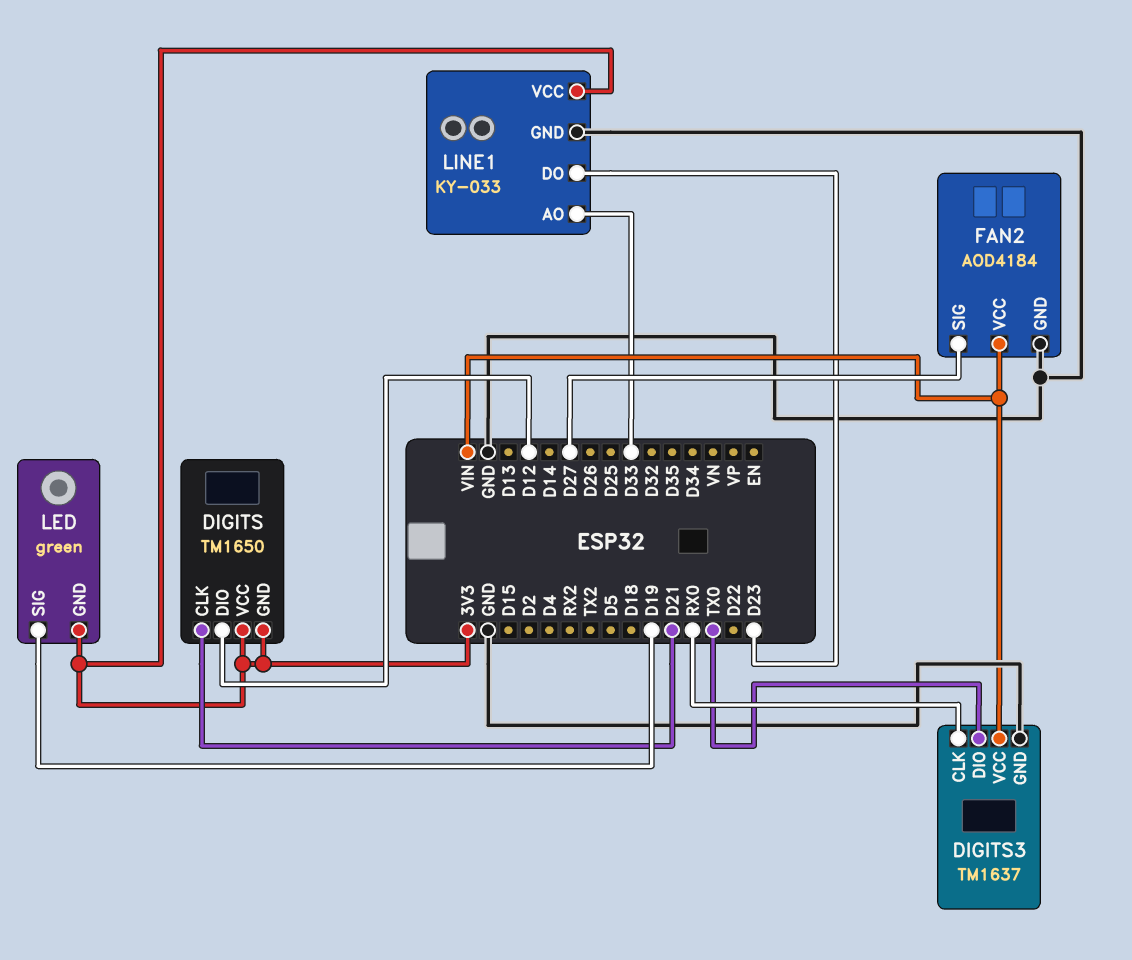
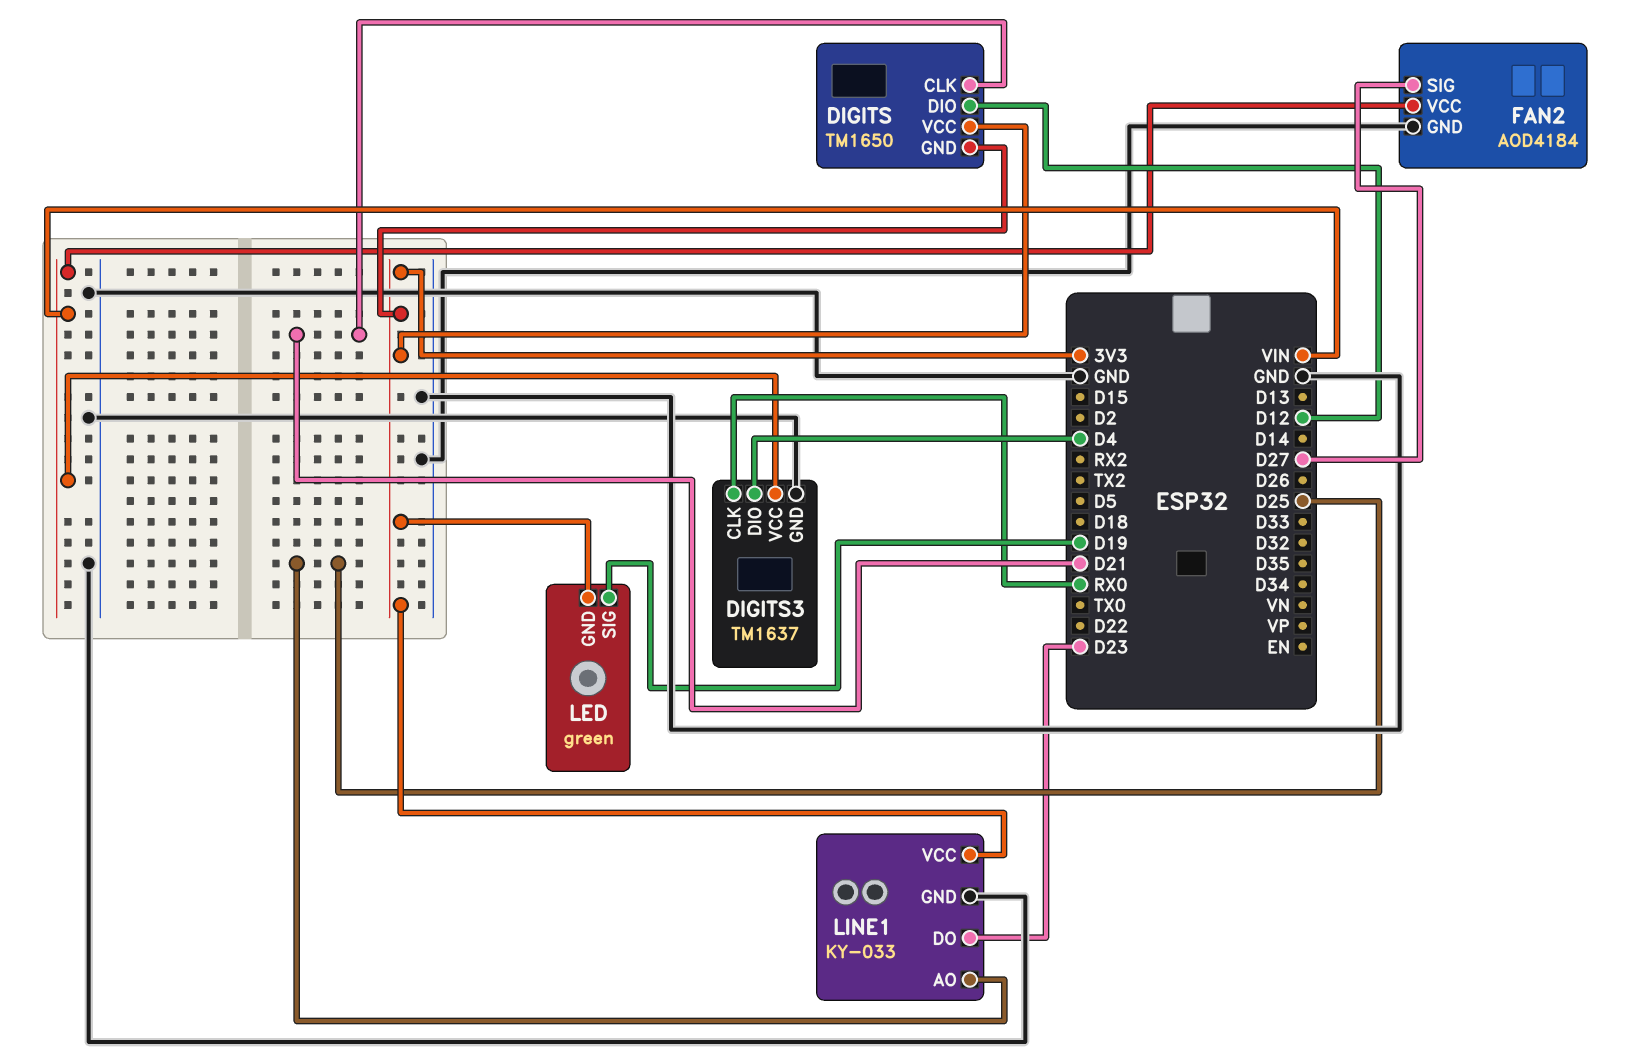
DIGITS3 pin DIO: TX0 -> D4
LINE1 pin AO: D33 -> D25

